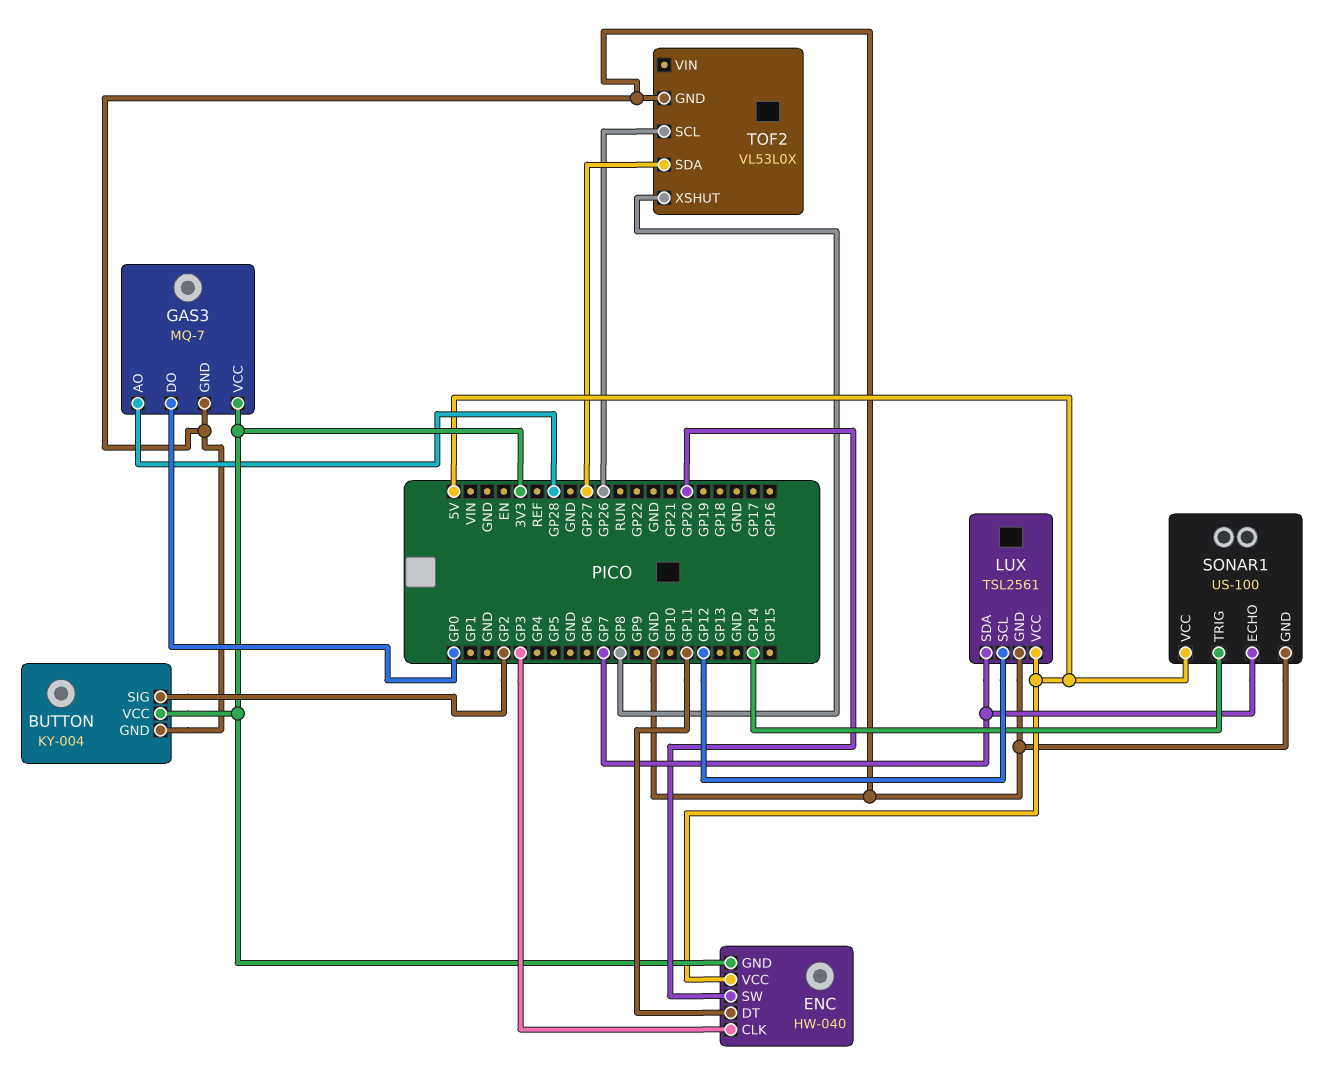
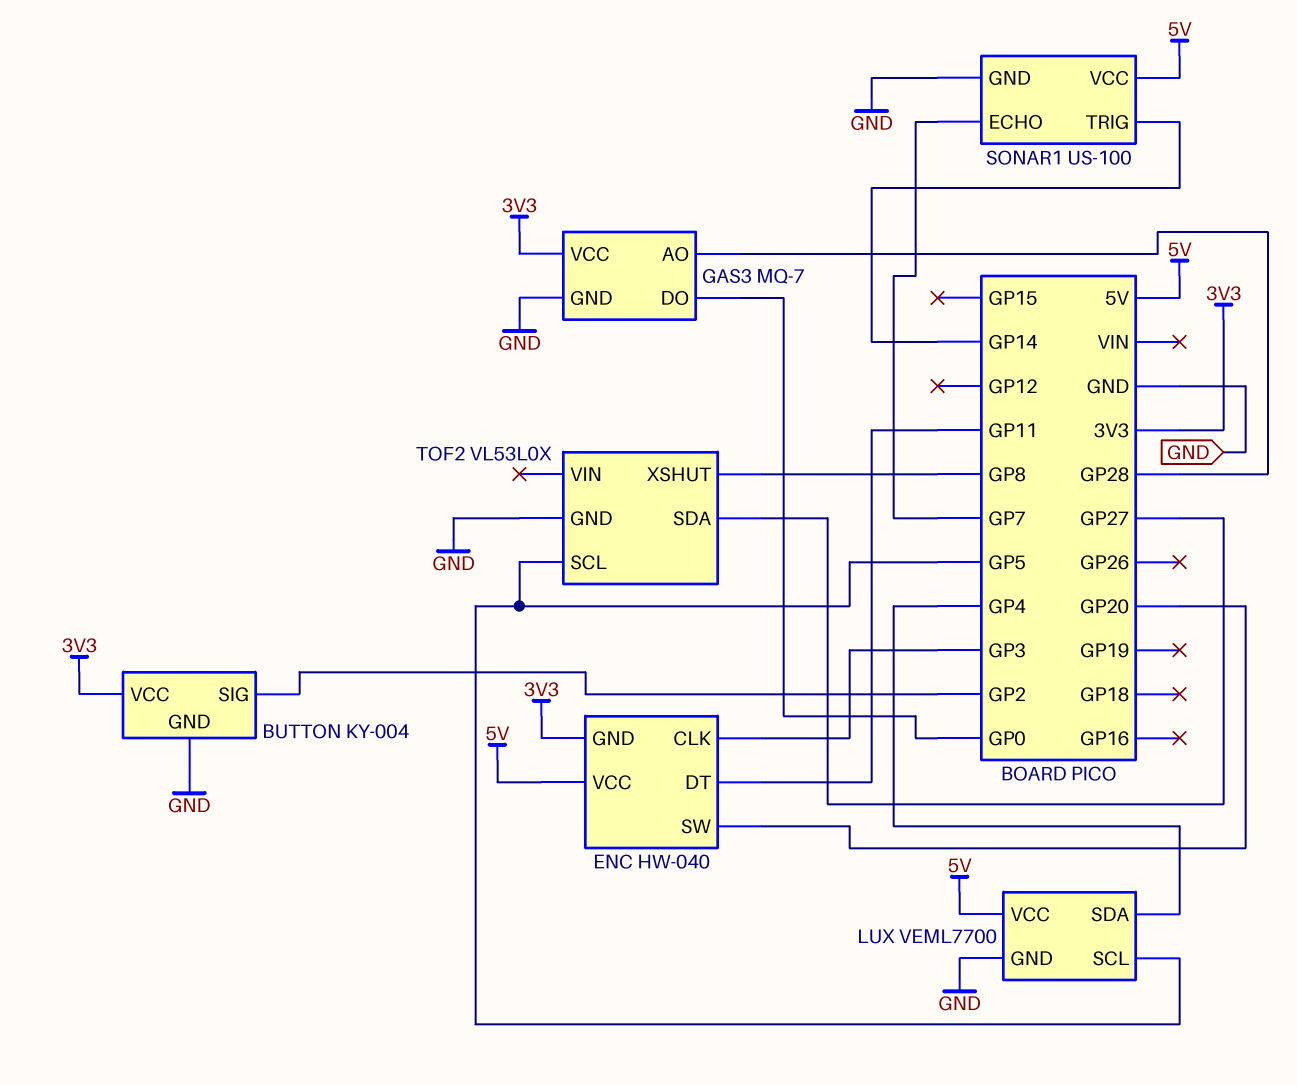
LUX: TSL2561 -> VEML7700
LUX pin SCL: GP12 -> GP5
LUX pin SDA: GP7 -> GP4
TOF2 pin SCL: GP26 -> GP5

